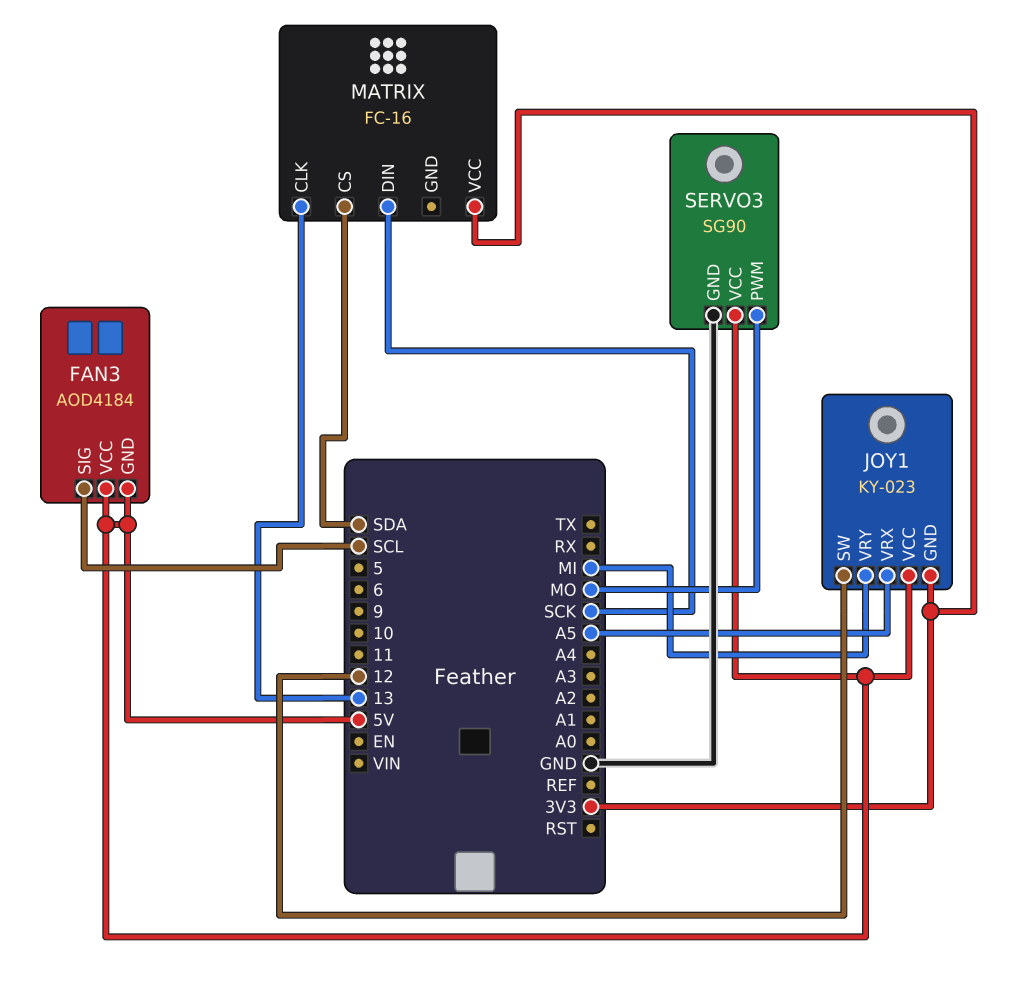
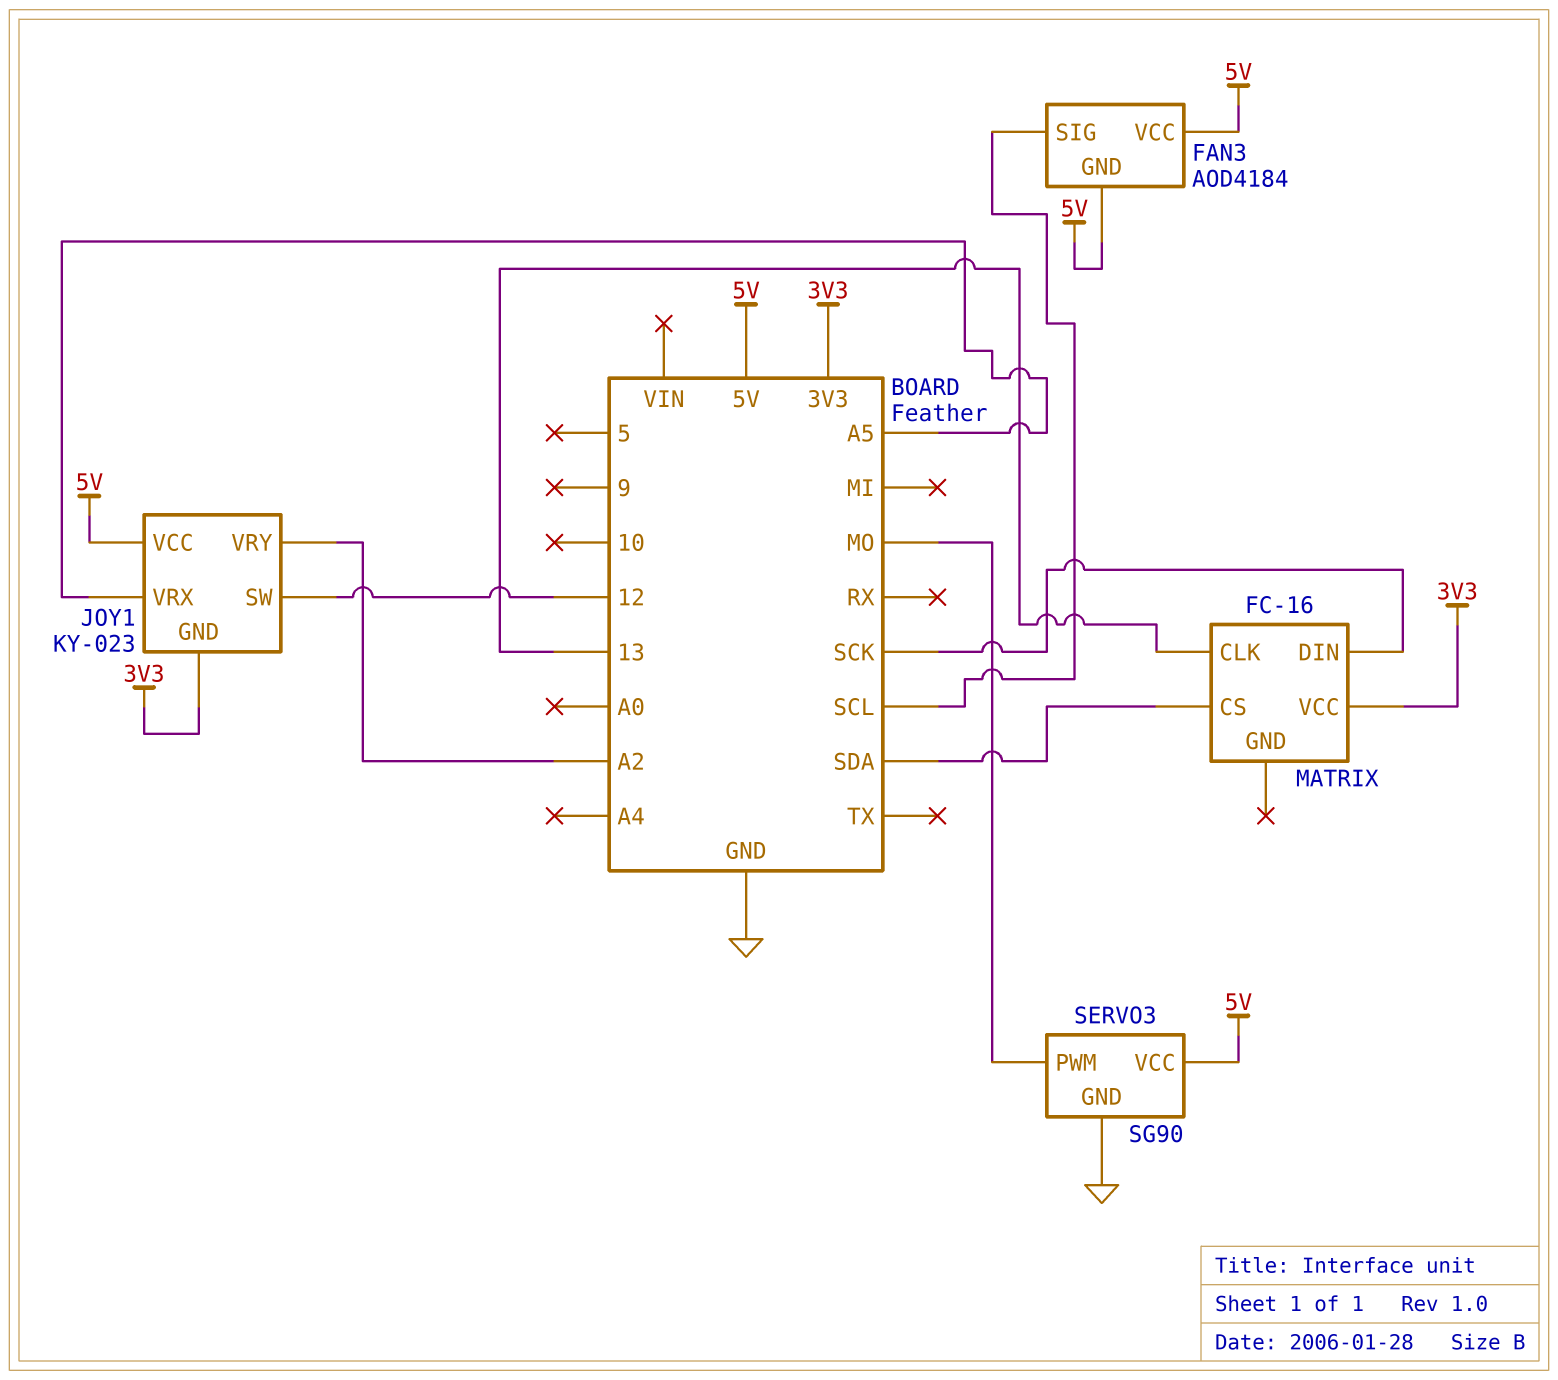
JOY1 pin VRY: MI -> A2

